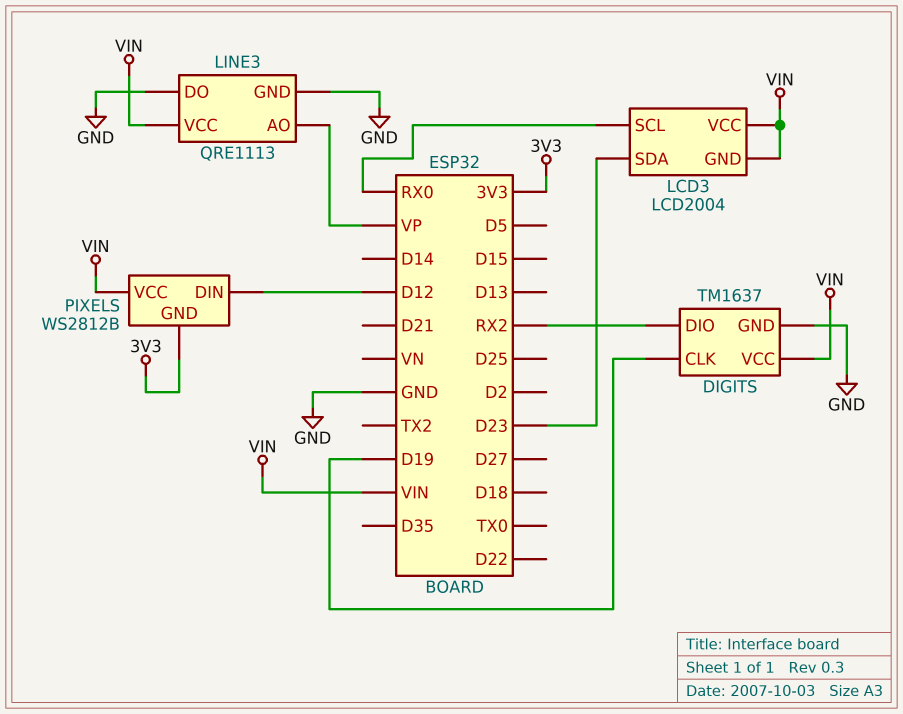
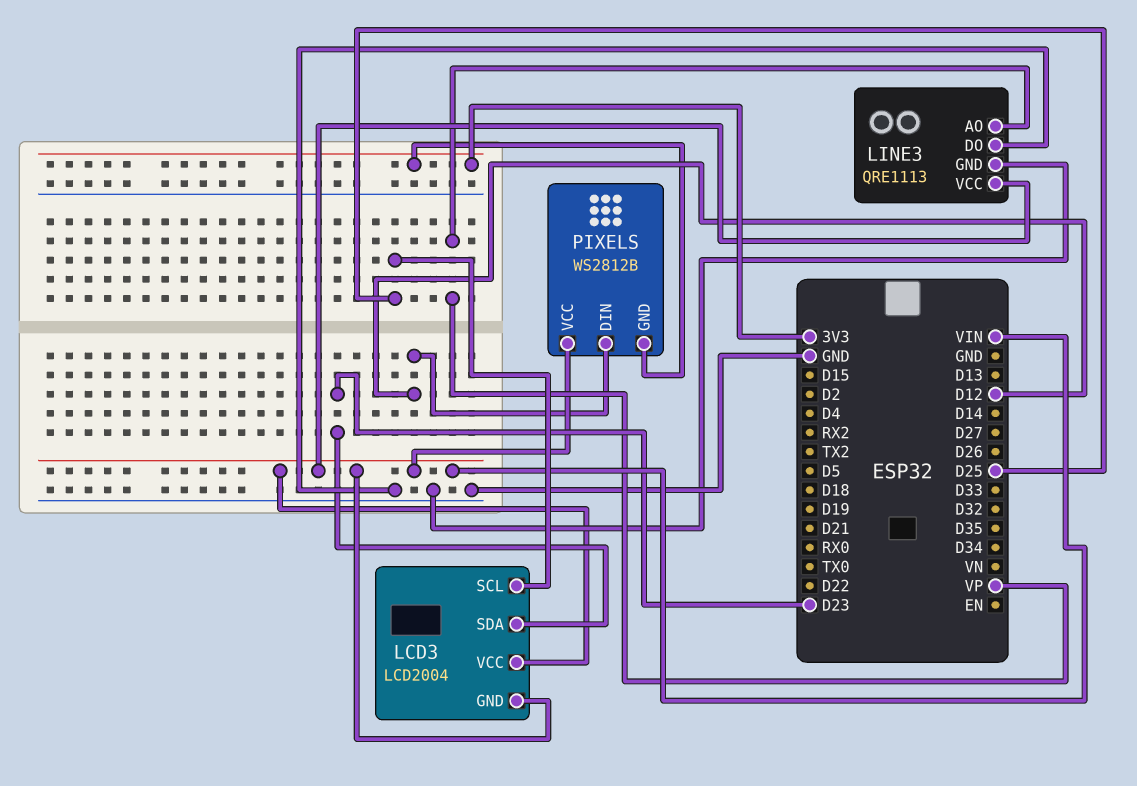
DIGITS: TM1637 -> none
DIGITS pin CLK: D19 -> none
DIGITS pin DIO: RX2 -> none
DIGITS pin GND: GND -> none
DIGITS pin VCC: VIN -> none
LCD3 pin SCL: RX0 -> D25

